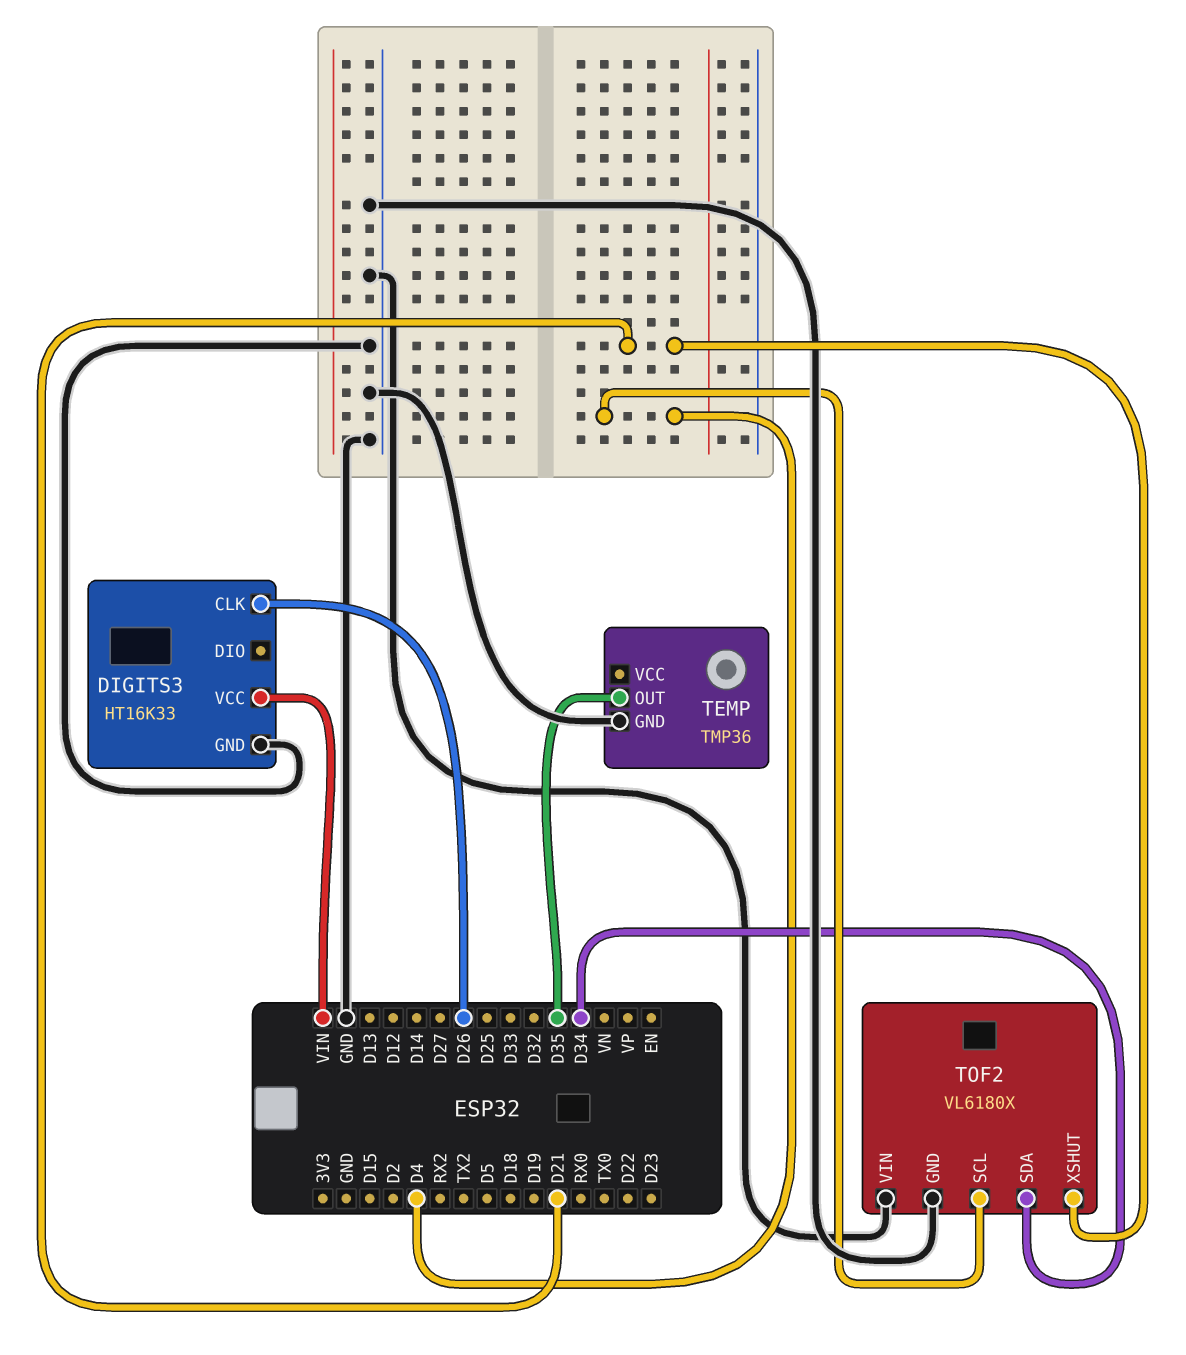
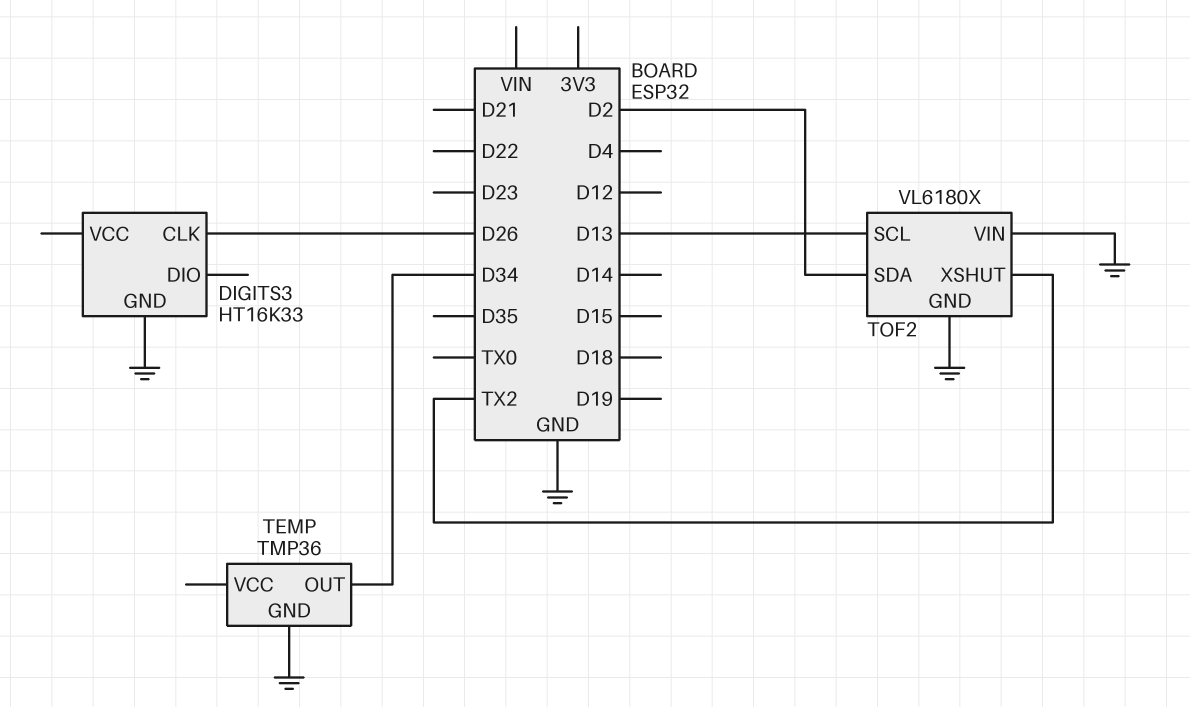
DIGITS3 pin VCC: VIN -> none
TEMP pin OUT: D35 -> D34
TOF2 pin SCL: D4 -> D13
TOF2 pin SDA: D34 -> D2
TOF2 pin XSHUT: D21 -> TX2

